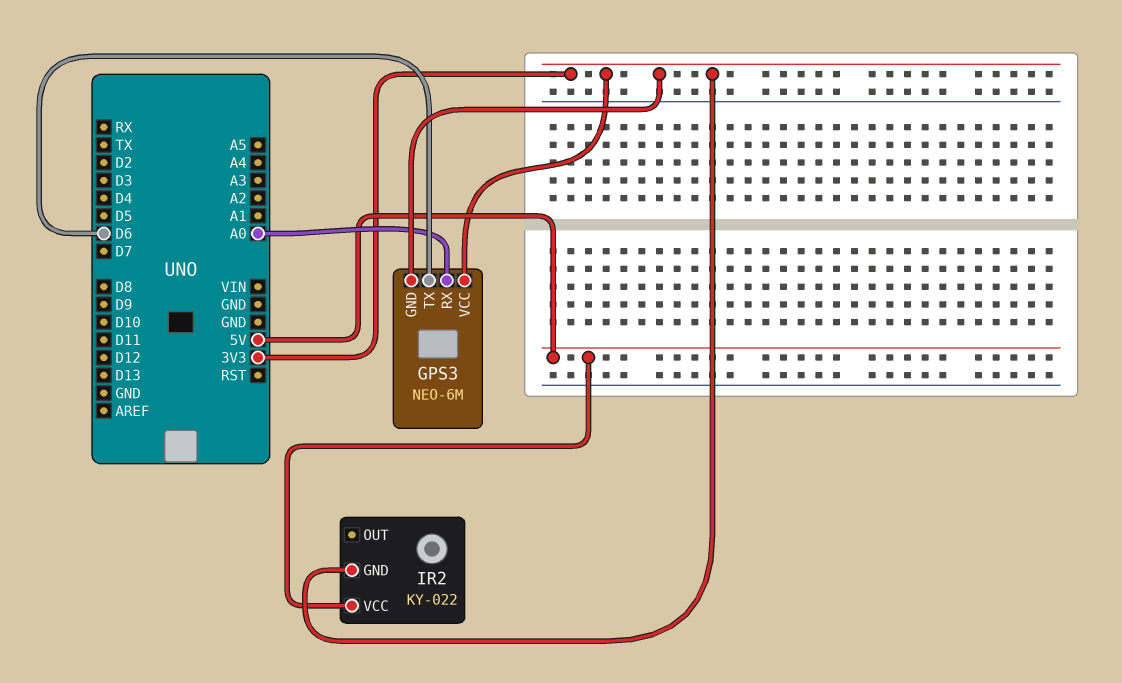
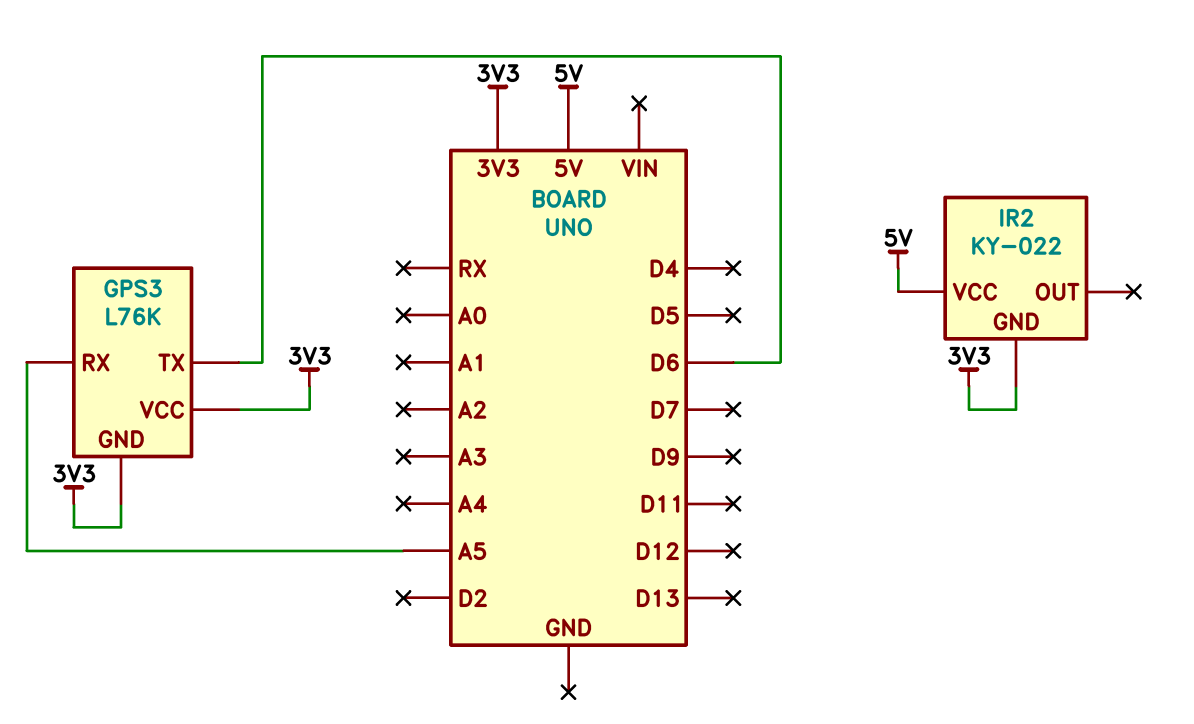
GPS3: NEO-6M -> L76K
GPS3 pin RX: A0 -> A5

